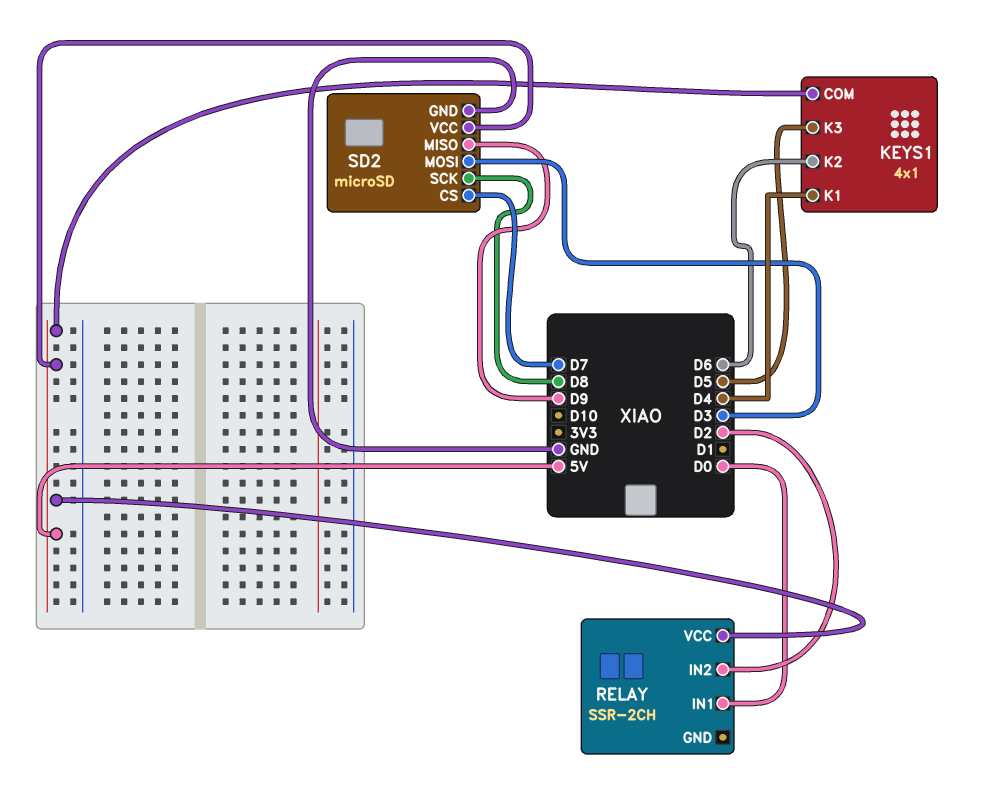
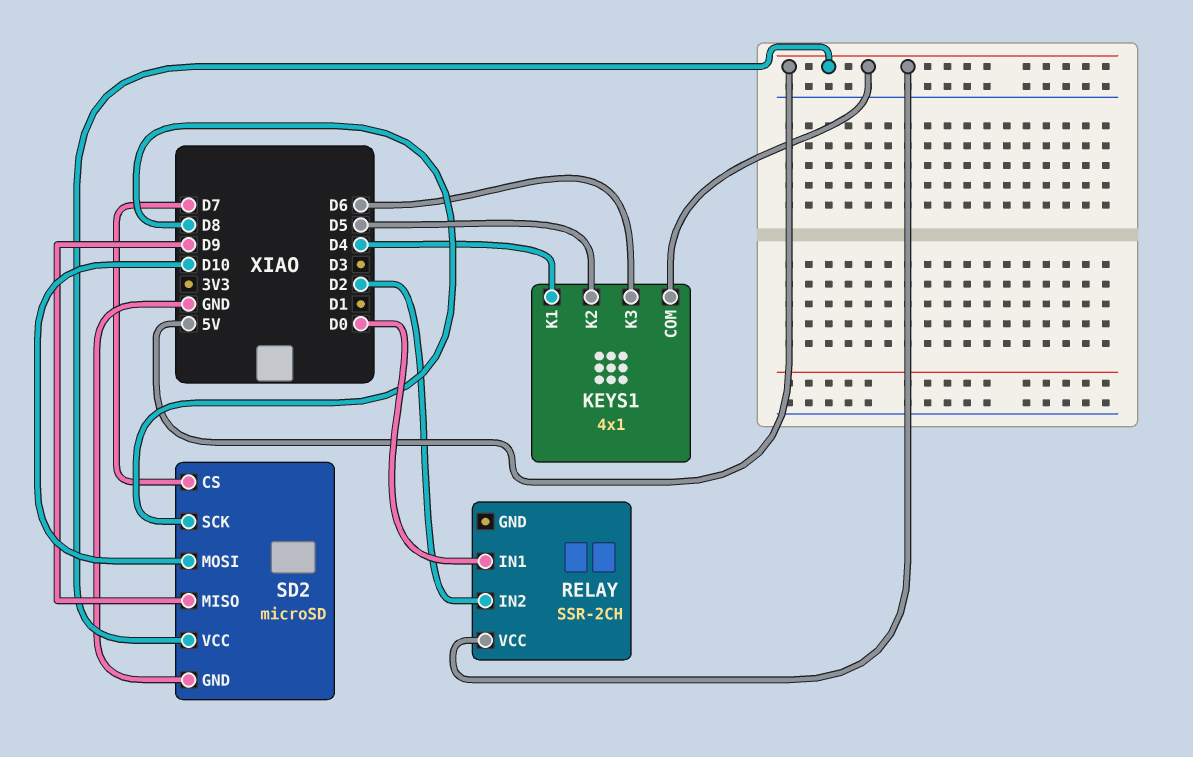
KEYS1 pin K2: D6 -> D5
KEYS1 pin K3: D5 -> D6
SD2 pin MOSI: D3 -> D10

